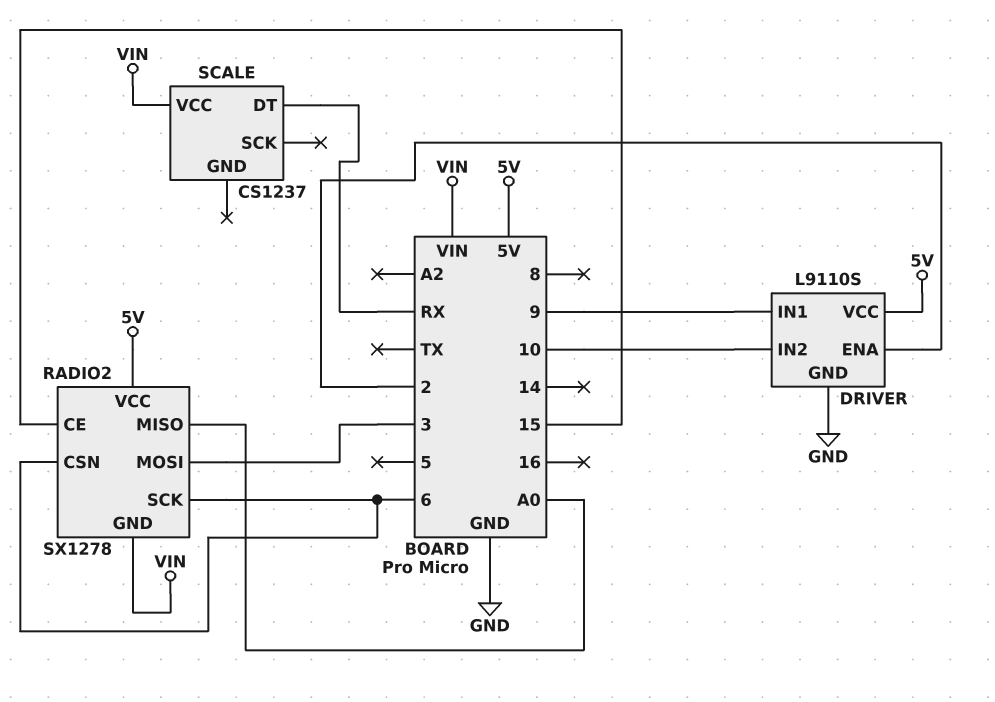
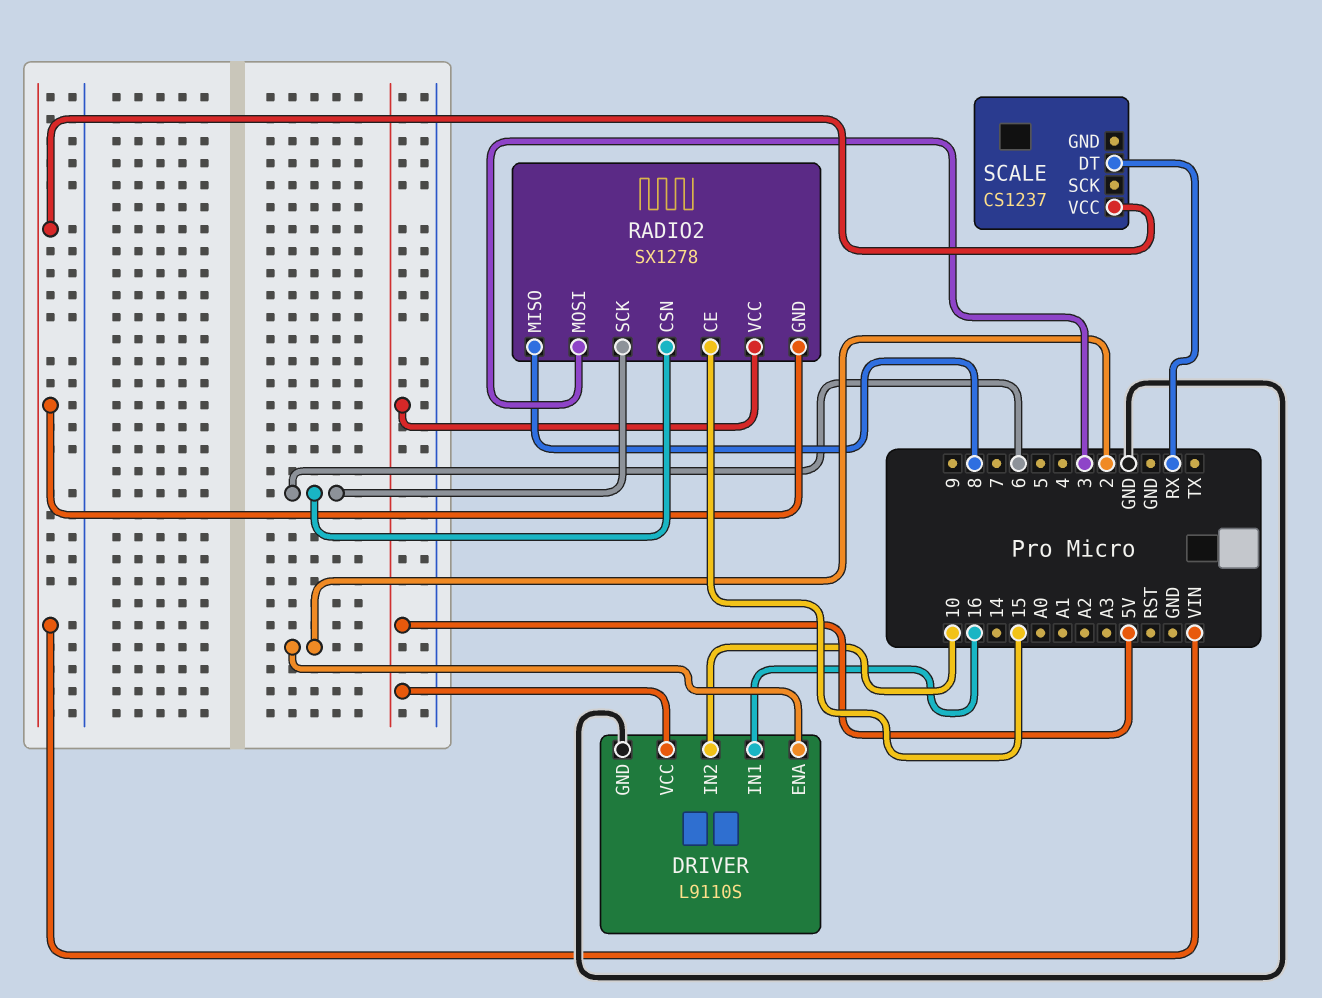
DRIVER pin IN1: 9 -> 16
RADIO2 pin MISO: A0 -> 8

